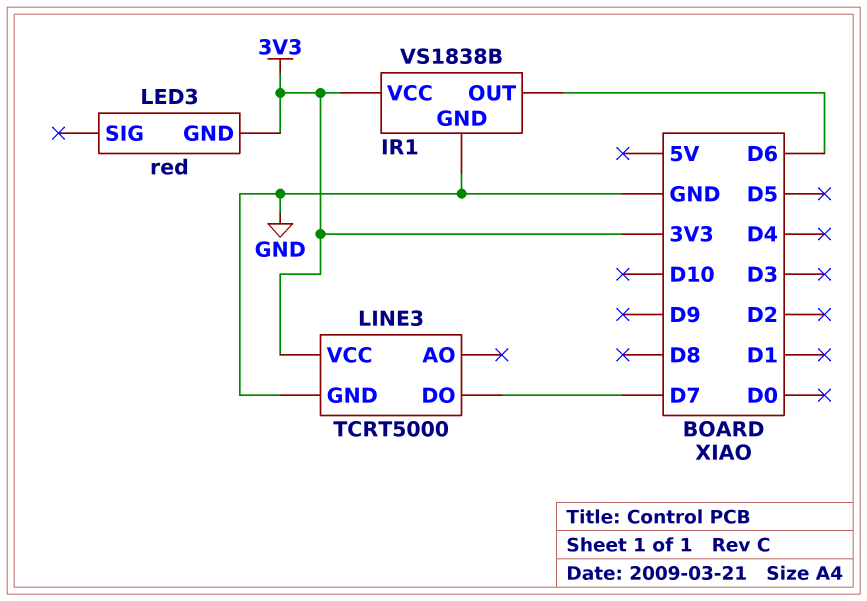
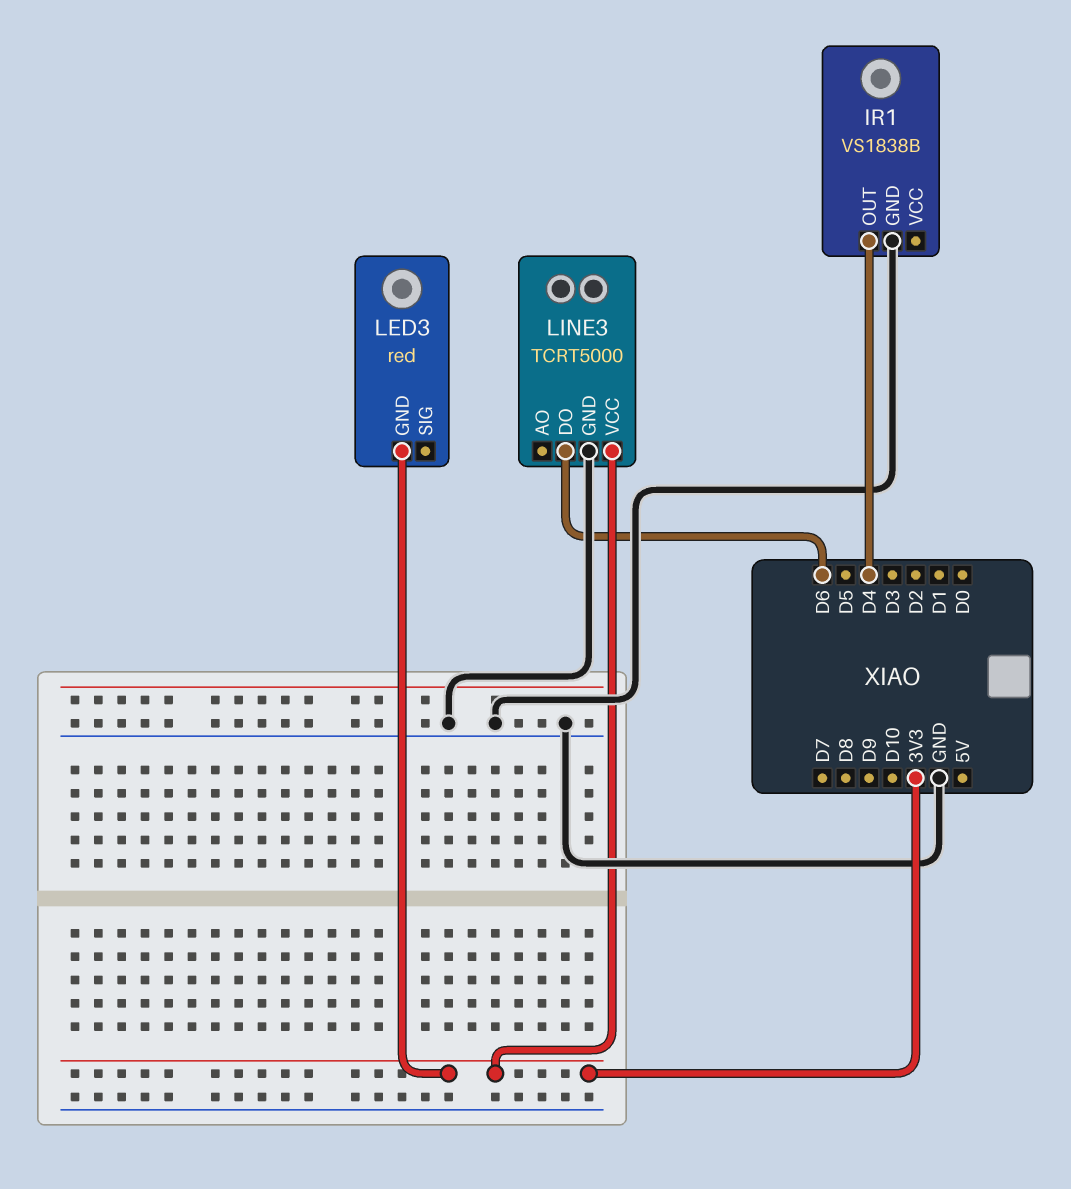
IR1 pin OUT: D6 -> D4
IR1 pin VCC: 3V3 -> none
LINE3 pin DO: D7 -> D6

